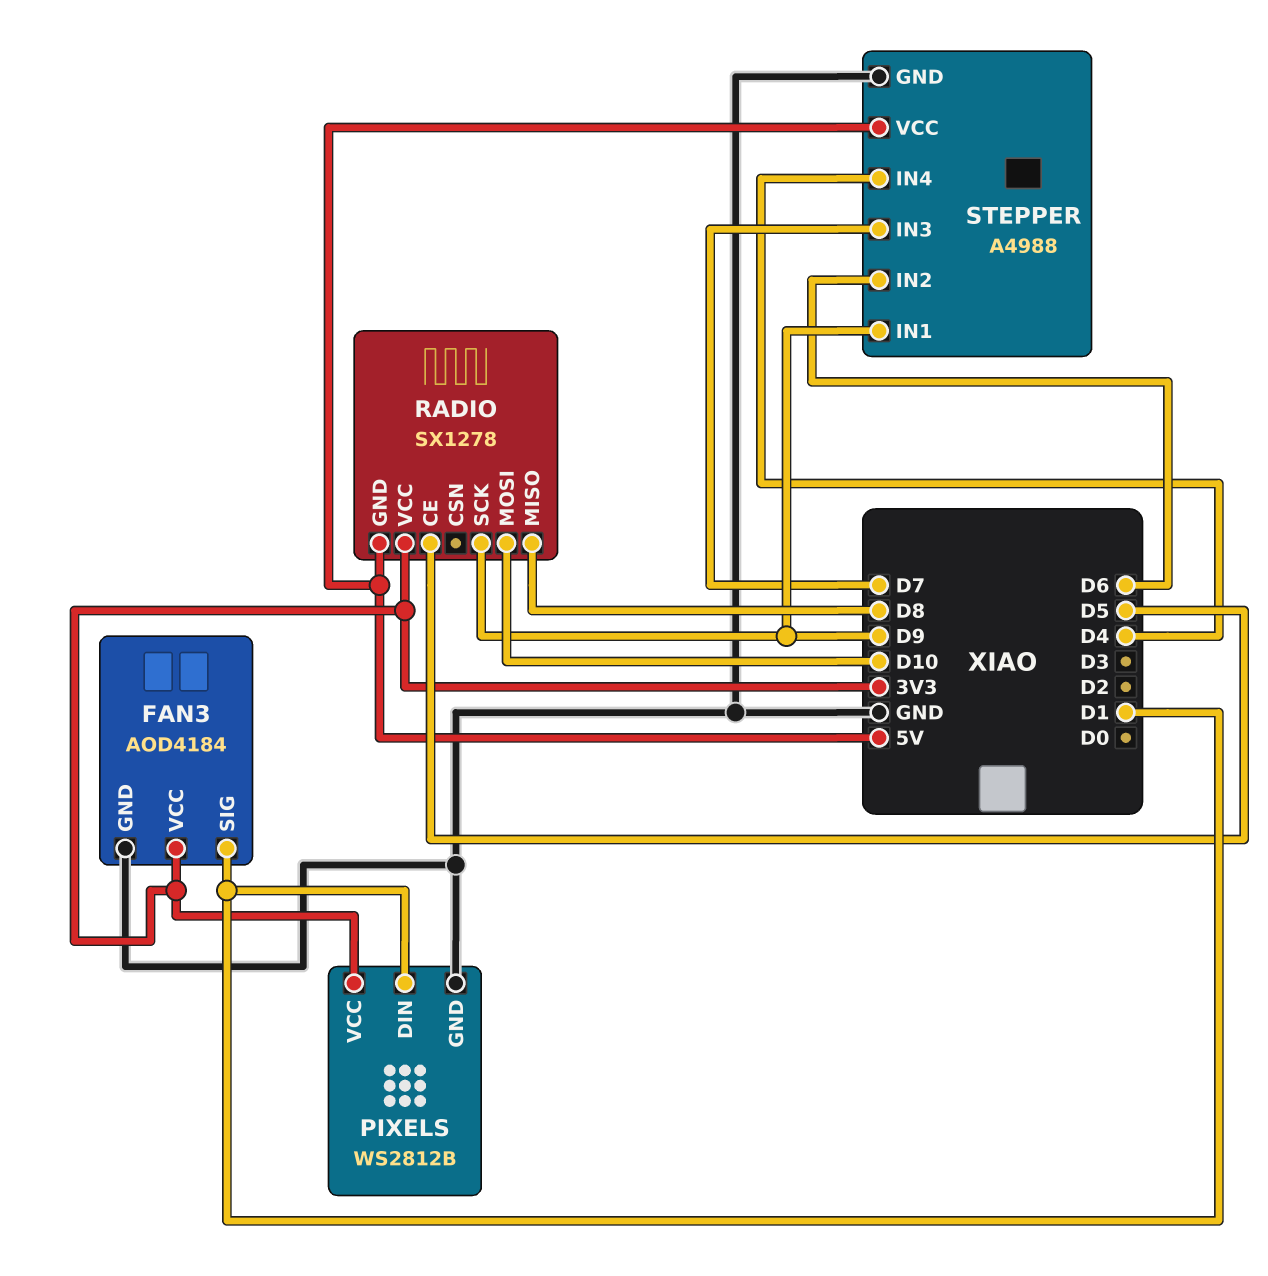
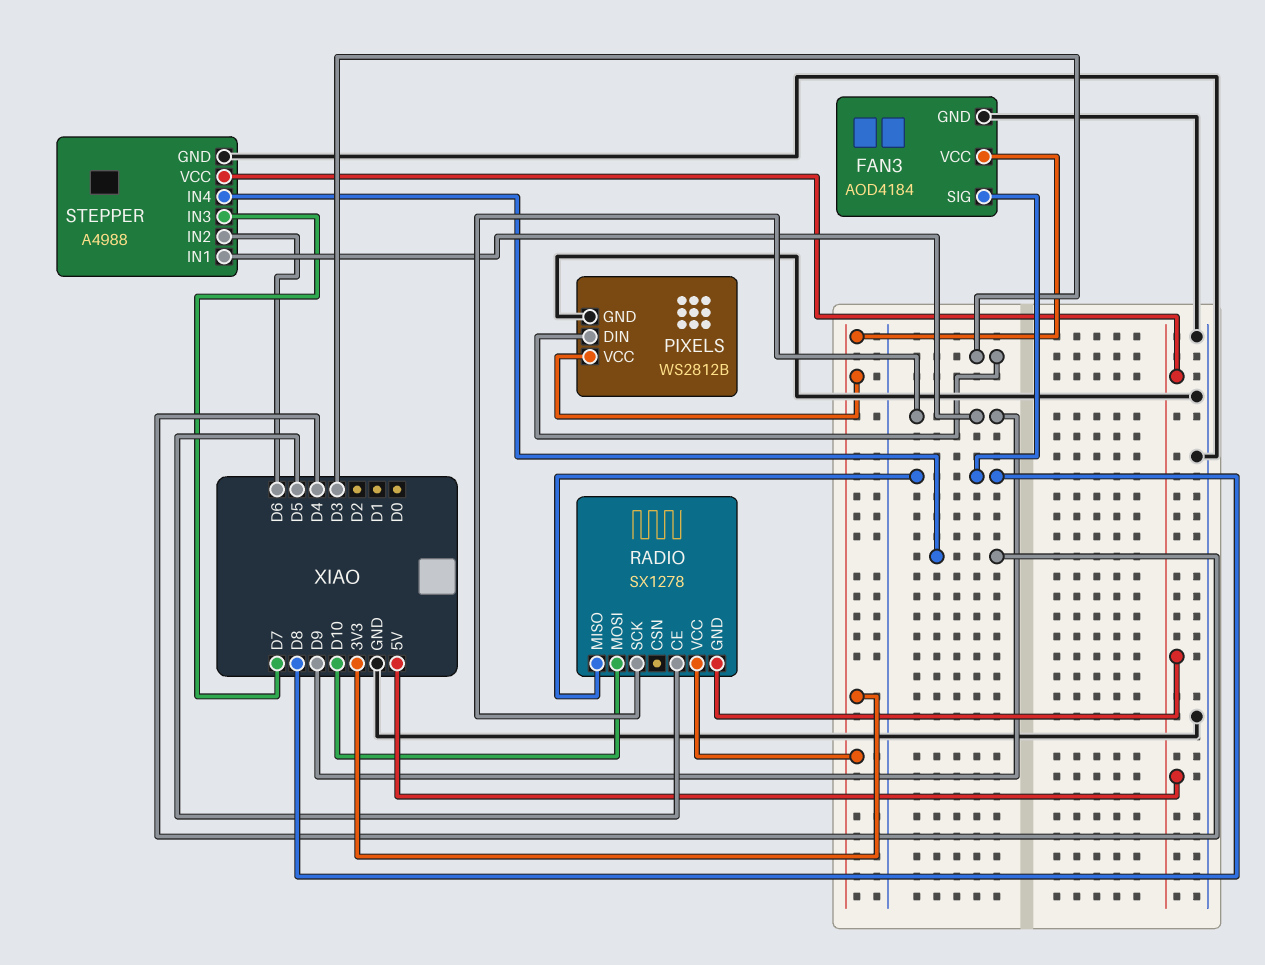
FAN3 pin SIG: D1 -> D8
PIXELS pin DIN: D1 -> D3

